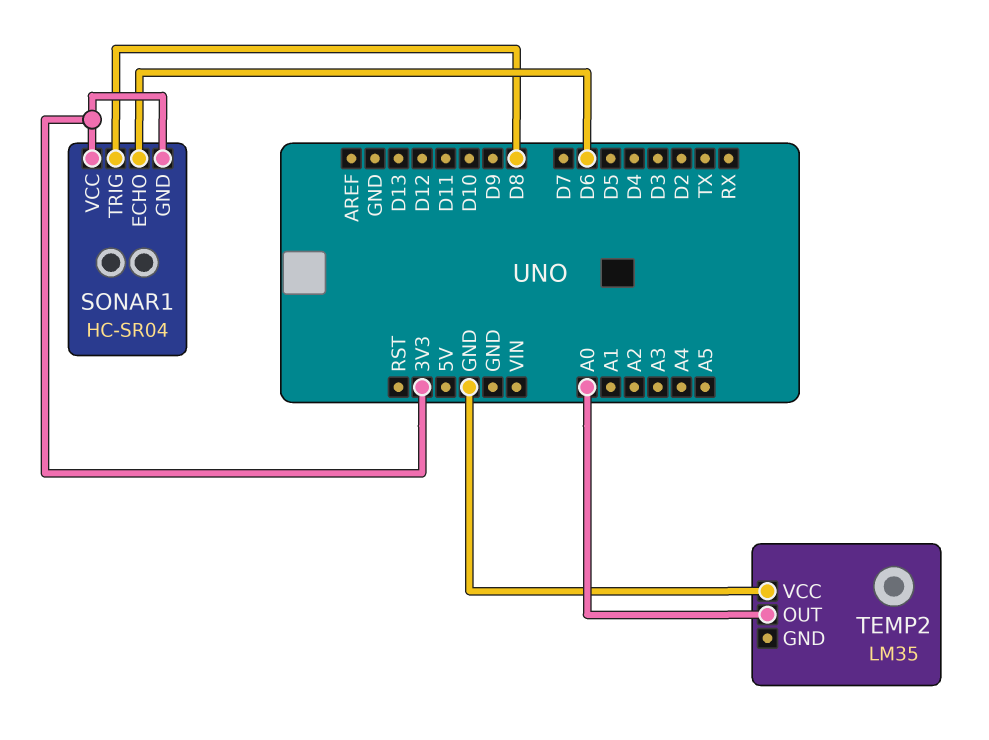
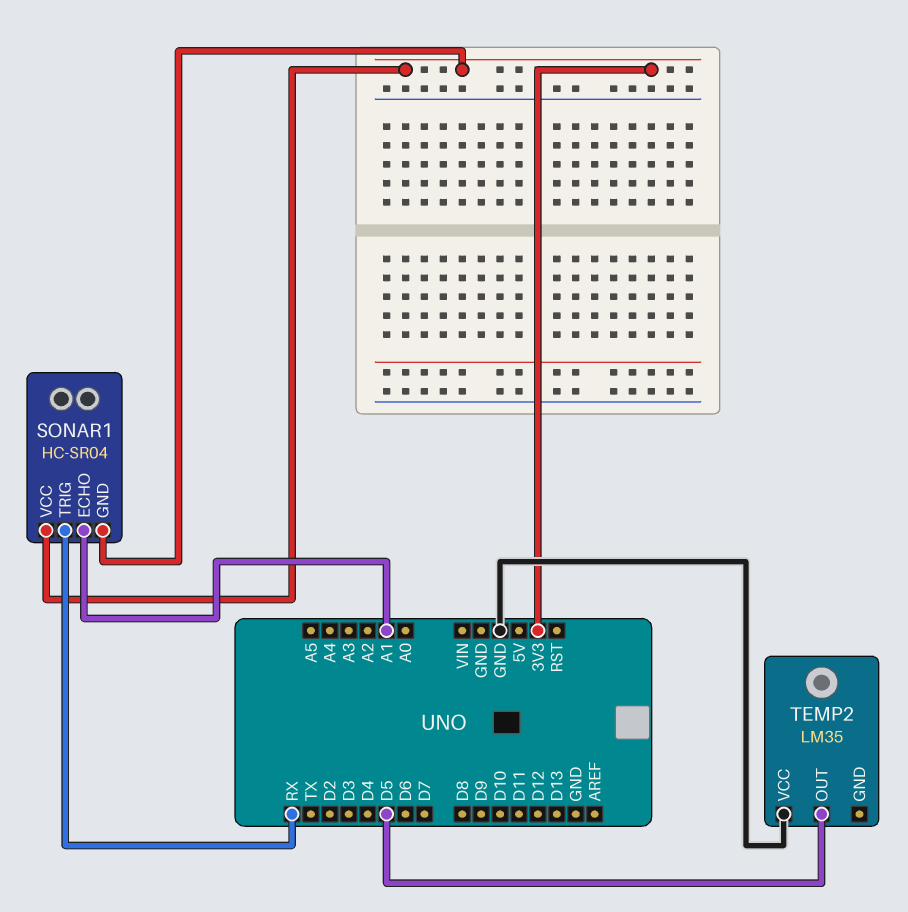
SONAR1 pin ECHO: D6 -> A1
SONAR1 pin TRIG: D8 -> RX
TEMP2 pin OUT: A0 -> D5

